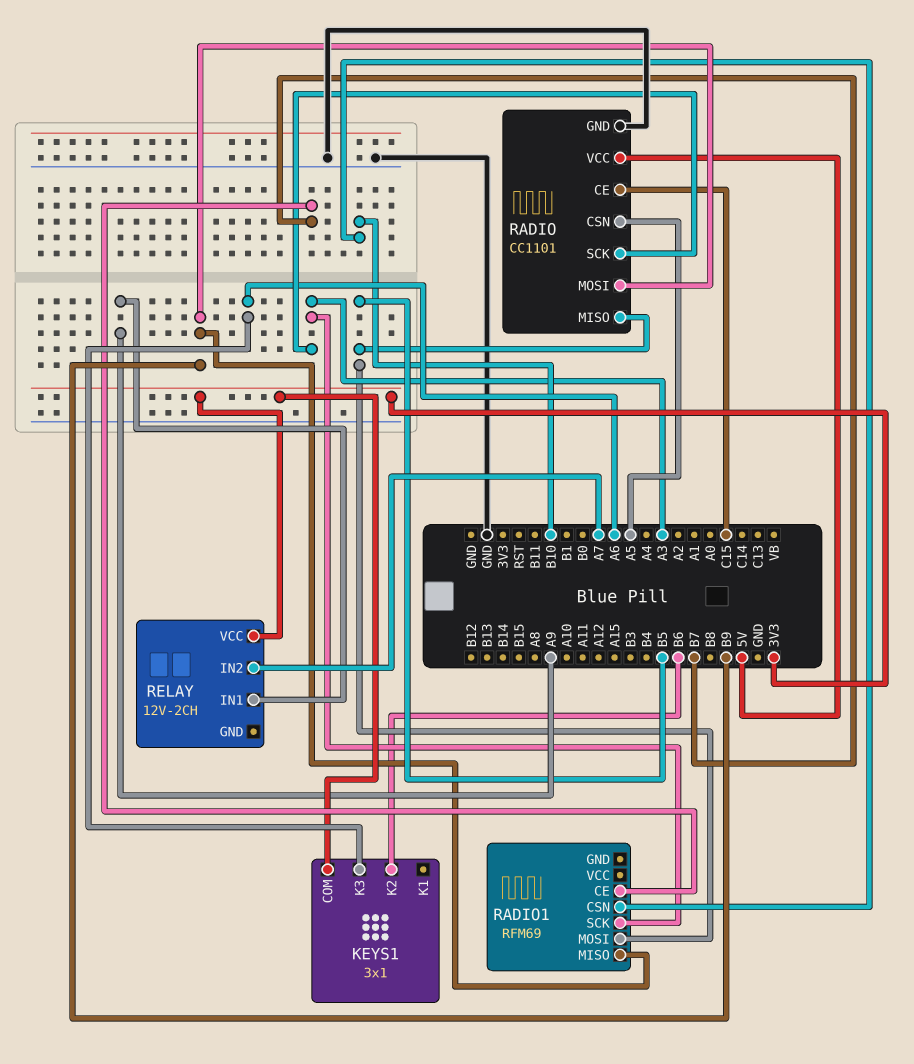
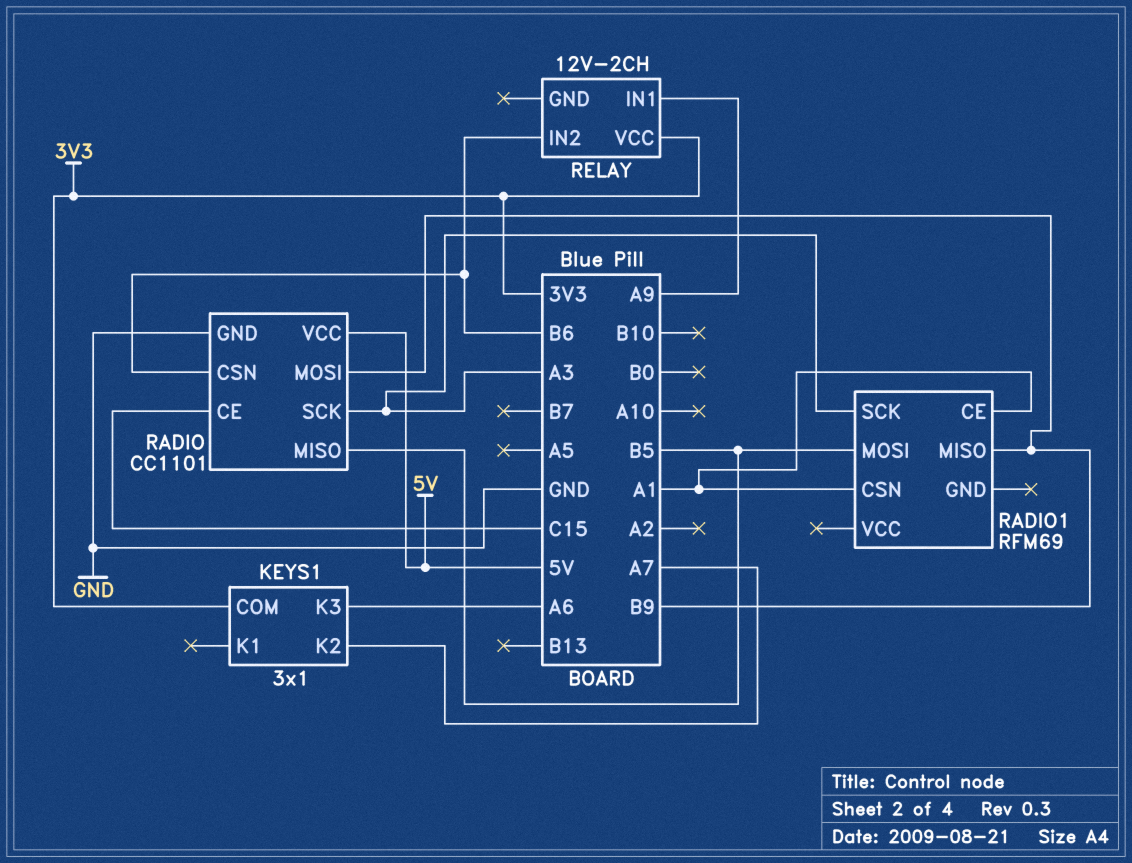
KEYS1 pin K2: B6 -> A7
RADIO pin CSN: A5 -> B6
RADIO1 pin CE: B7 -> A1
RADIO1 pin CSN: B10 -> A1
RELAY pin IN2: A7 -> B6

